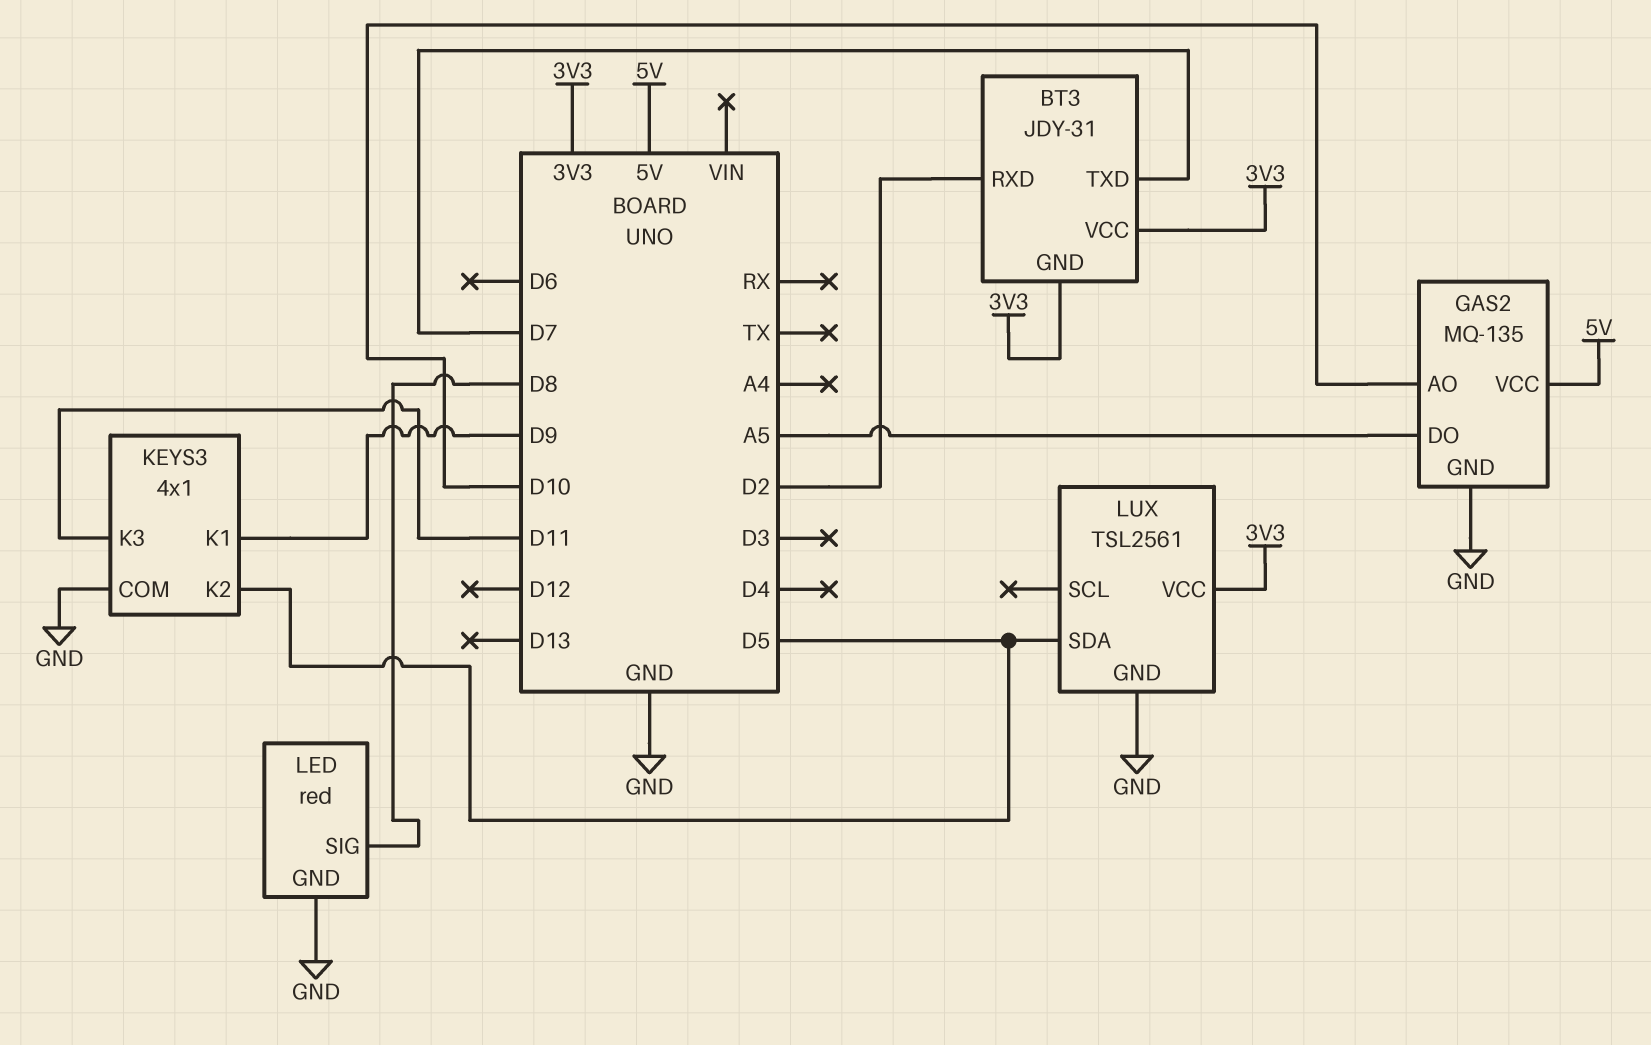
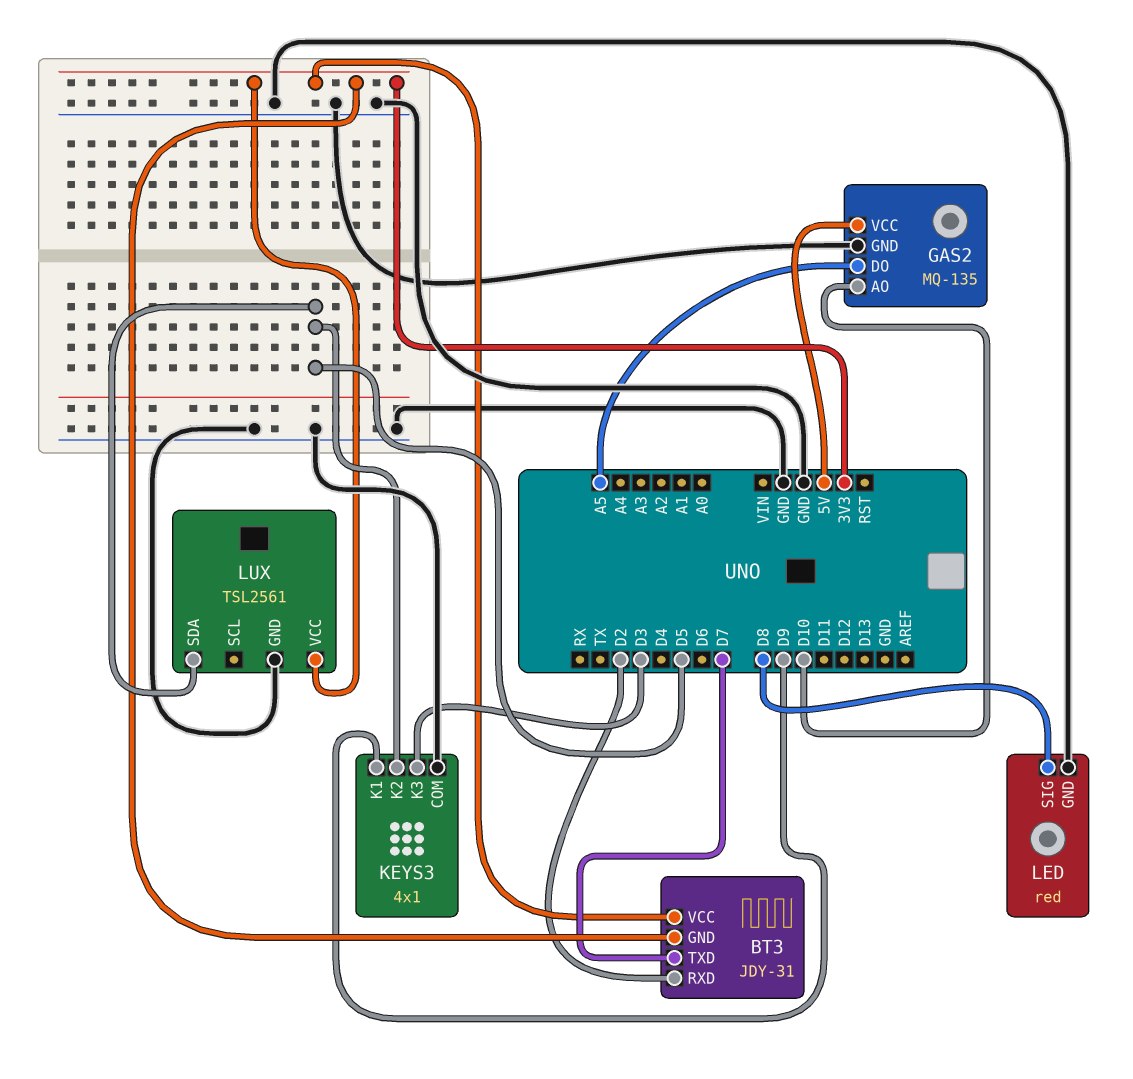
KEYS3 pin K3: D11 -> D3

